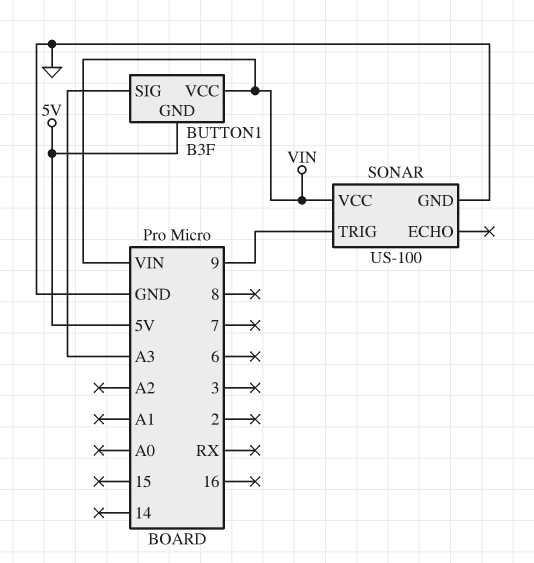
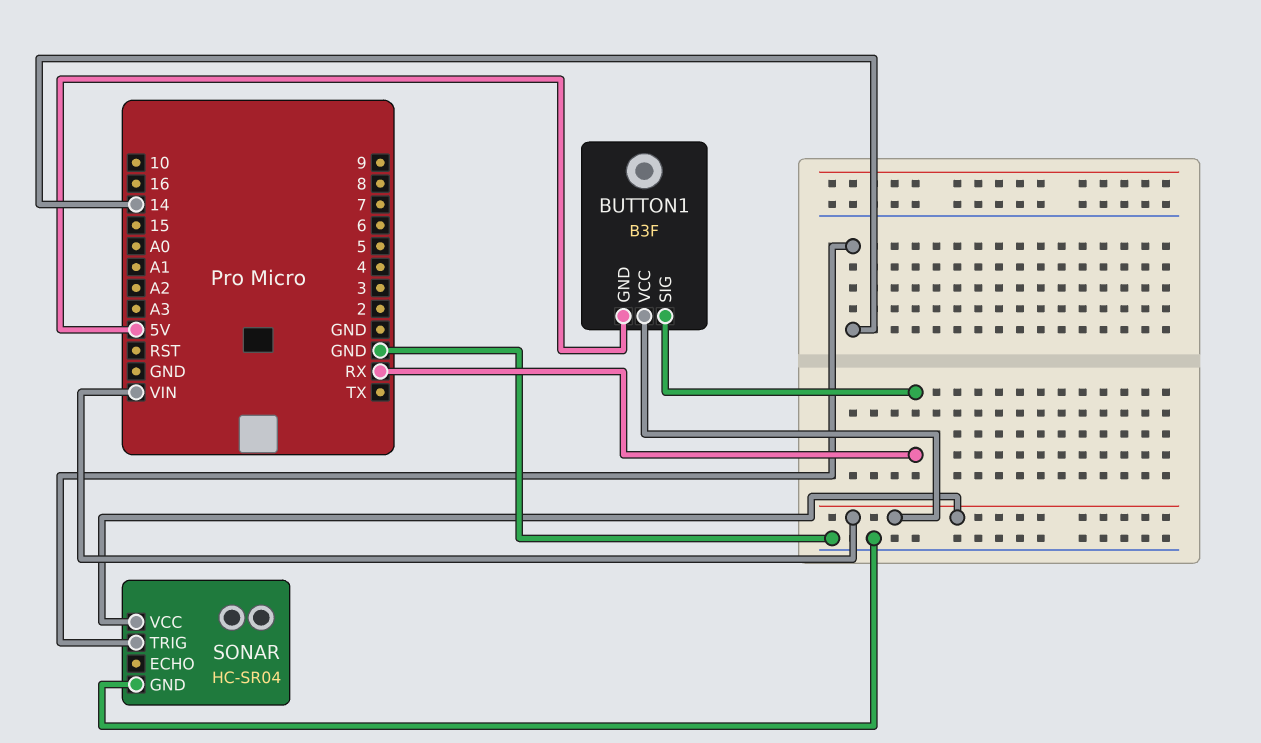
BUTTON1 pin SIG: A3 -> RX
SONAR: US-100 -> HC-SR04
SONAR pin TRIG: 9 -> 14

